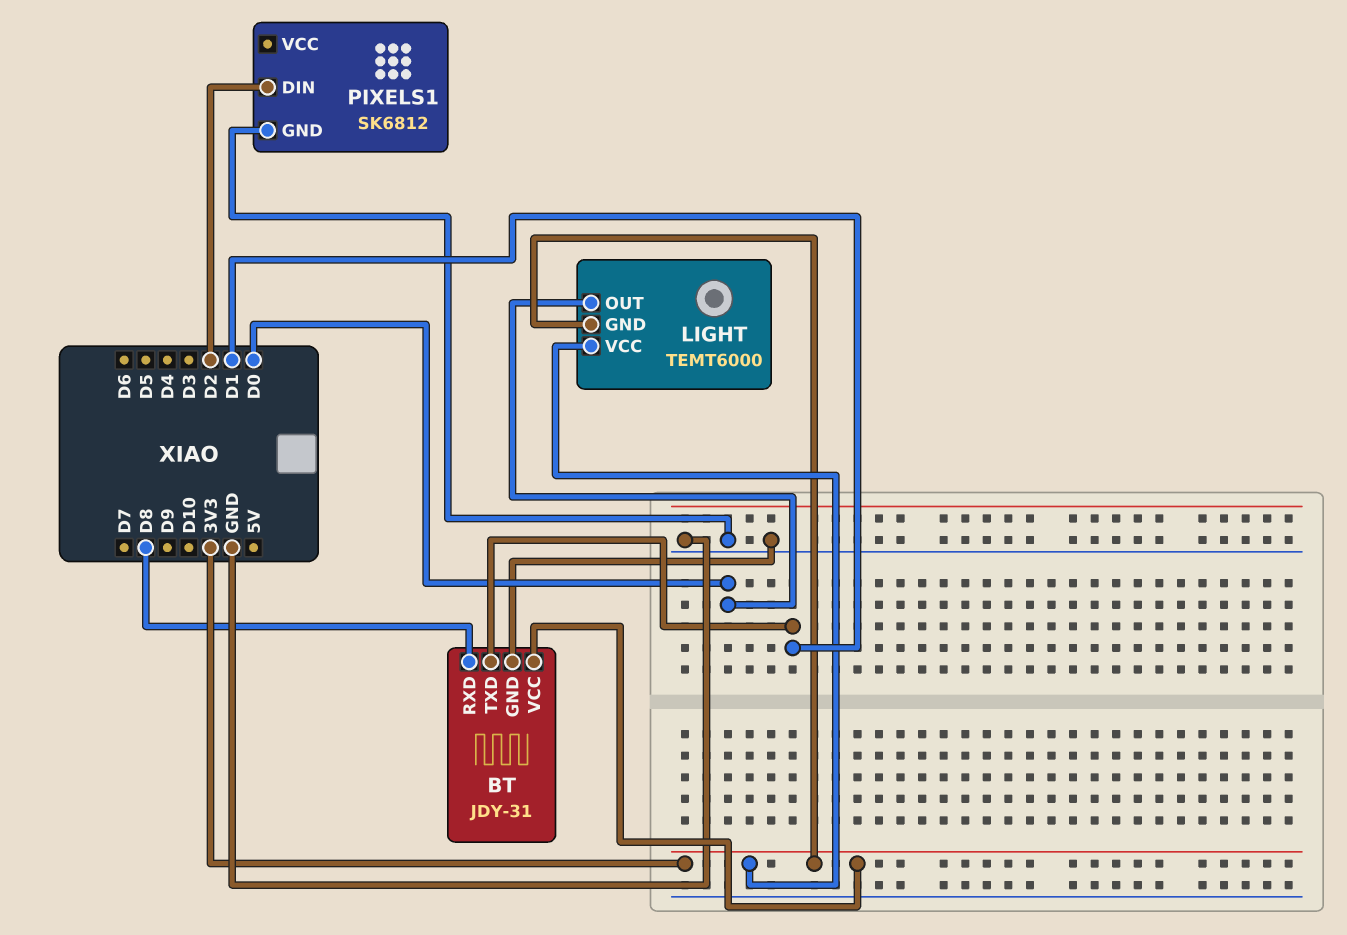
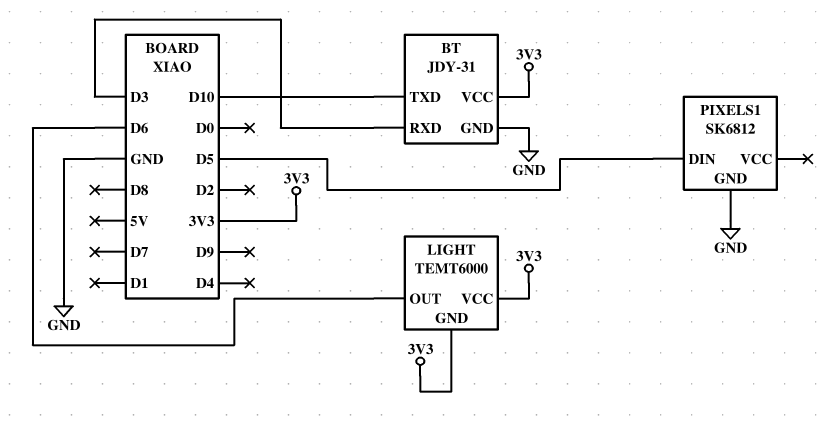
BT pin RXD: D8 -> D3
BT pin TXD: D1 -> D10
LIGHT pin OUT: D0 -> D6
PIXELS1 pin DIN: D2 -> D5

